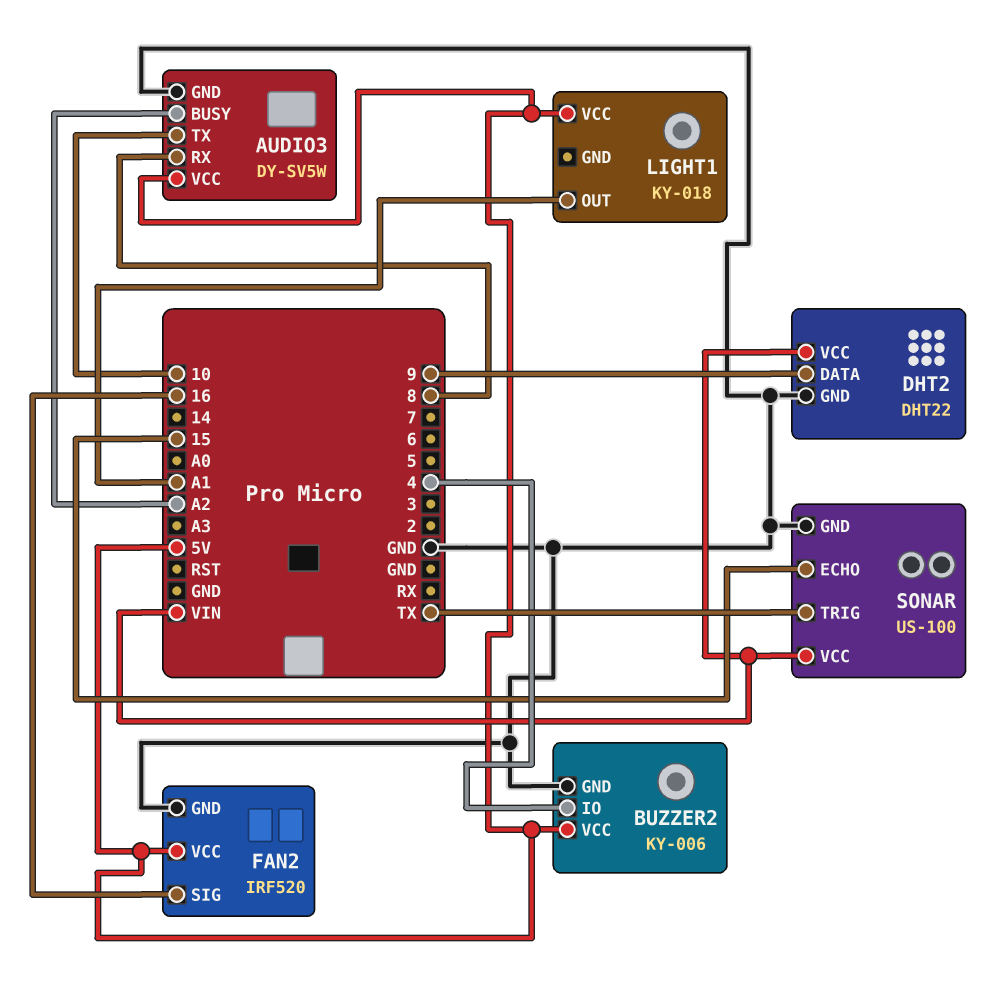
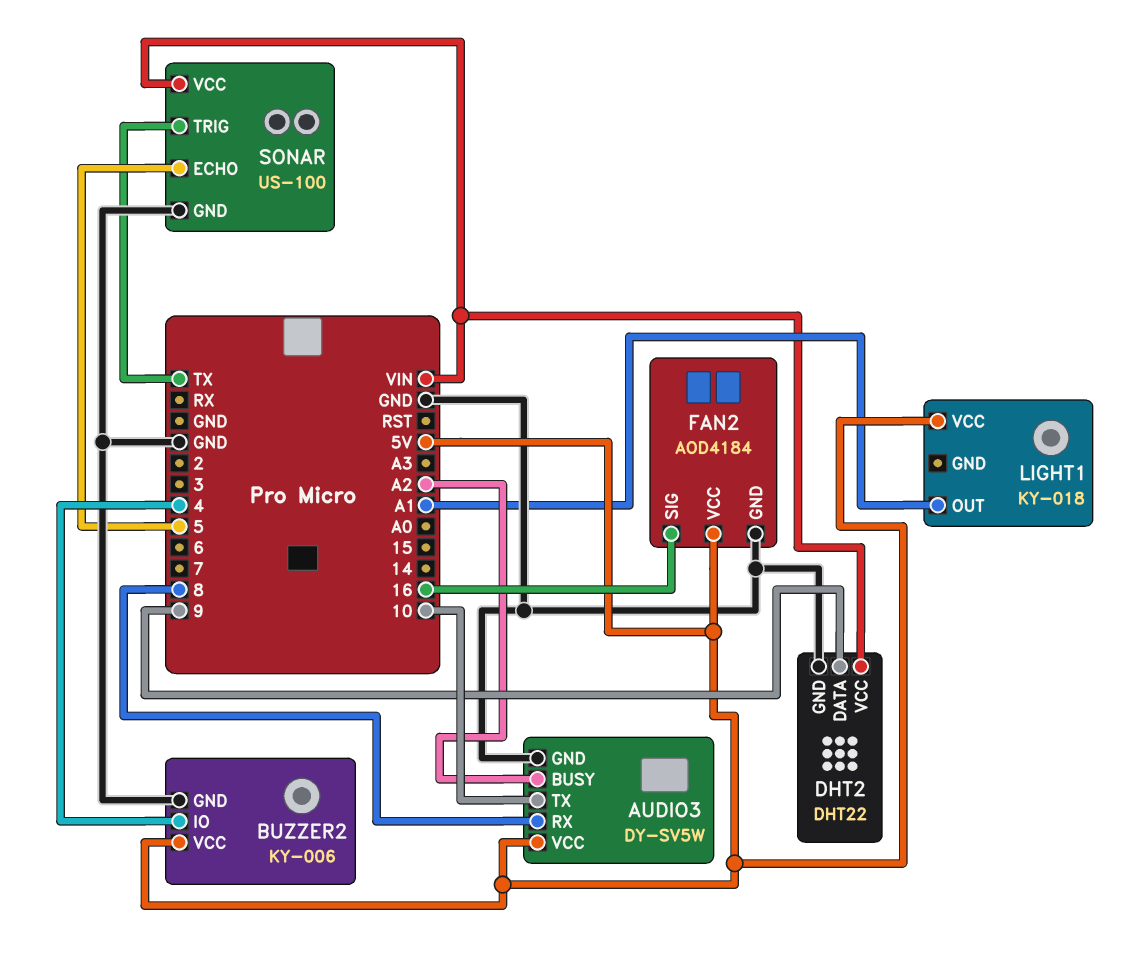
FAN2: IRF520 -> AOD4184
SONAR pin ECHO: 15 -> 5

